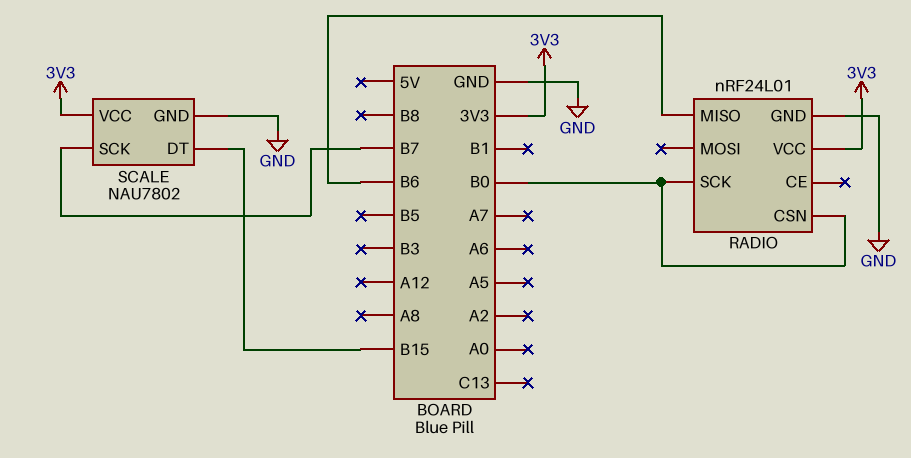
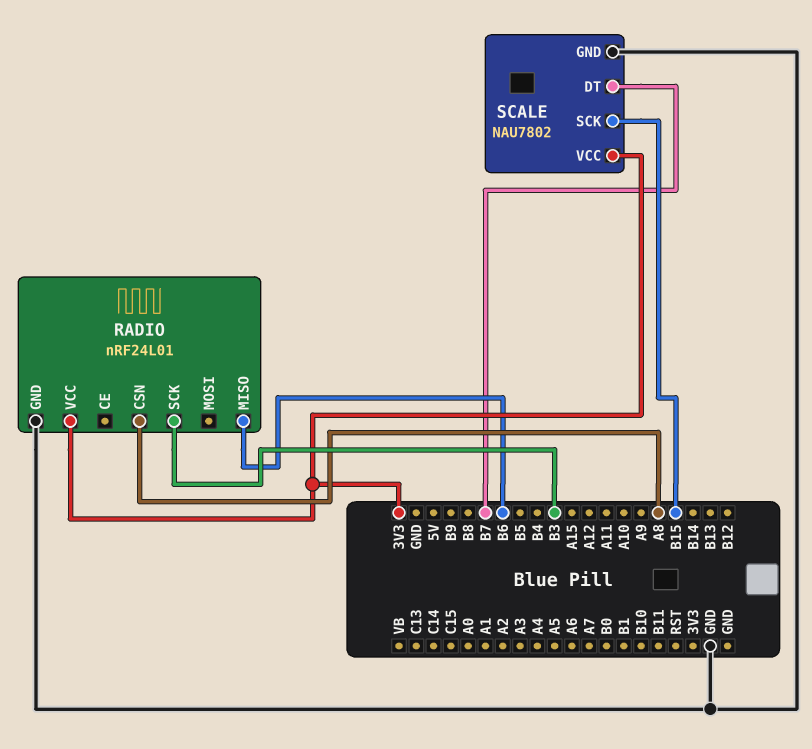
RADIO pin CSN: B0 -> A8
RADIO pin SCK: B0 -> B3
SCALE pin DT: B15 -> B7
SCALE pin SCK: B7 -> B15

